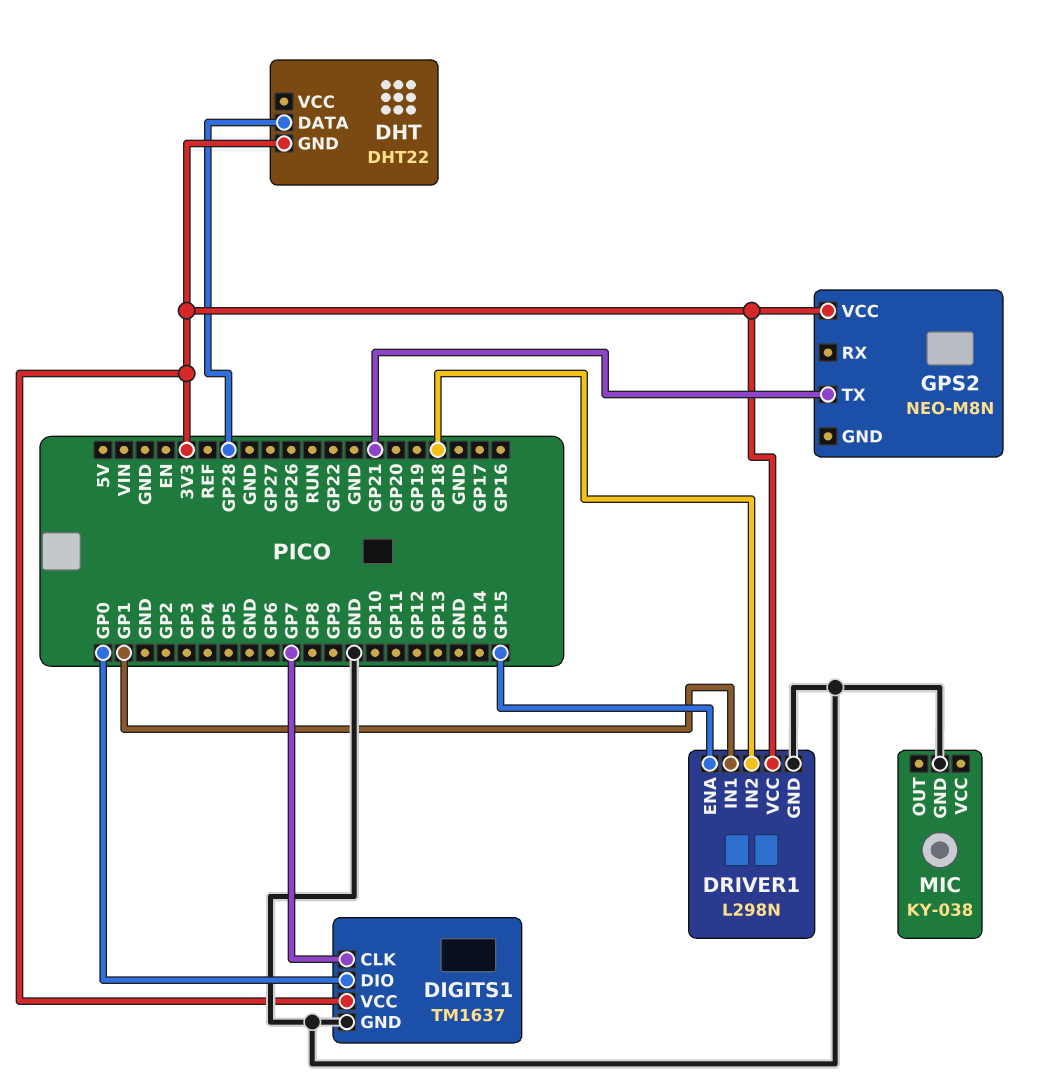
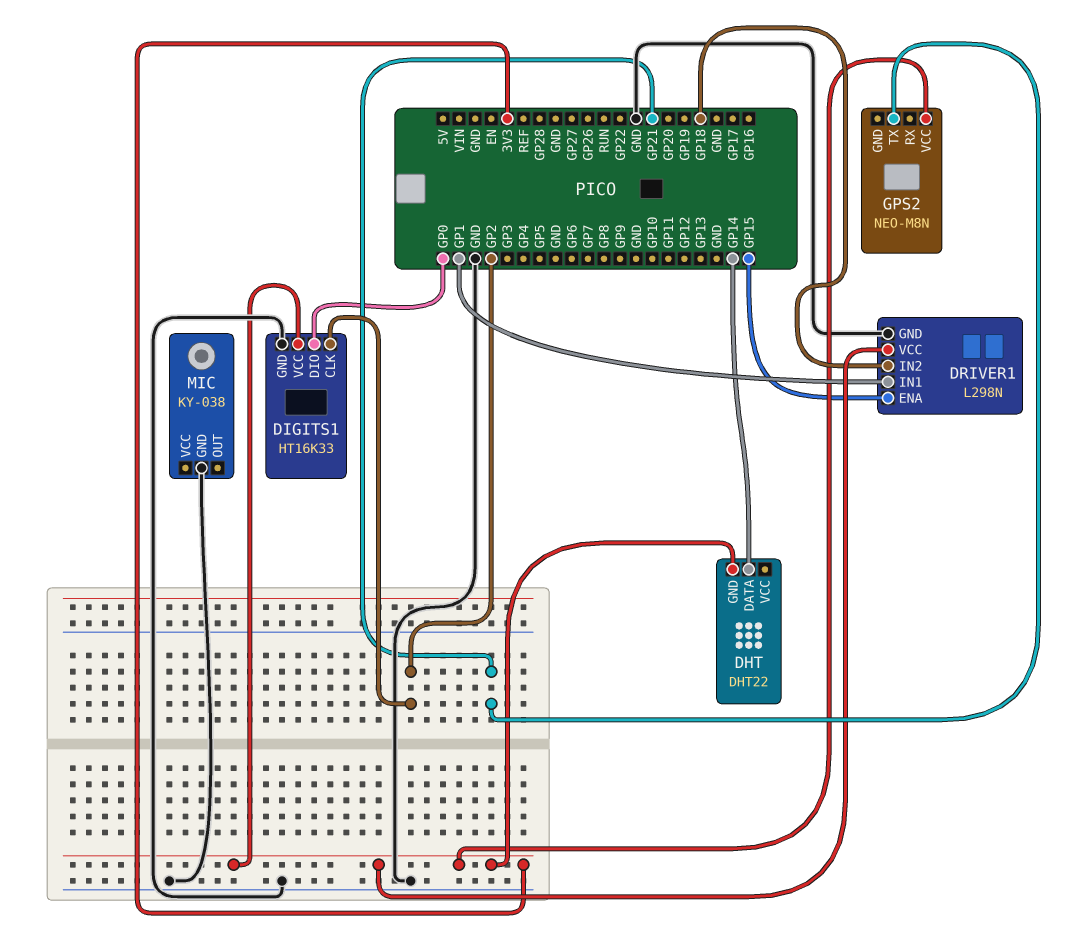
DHT pin DATA: GP28 -> GP14
DIGITS1: TM1637 -> HT16K33
DIGITS1 pin CLK: GP7 -> GP2

